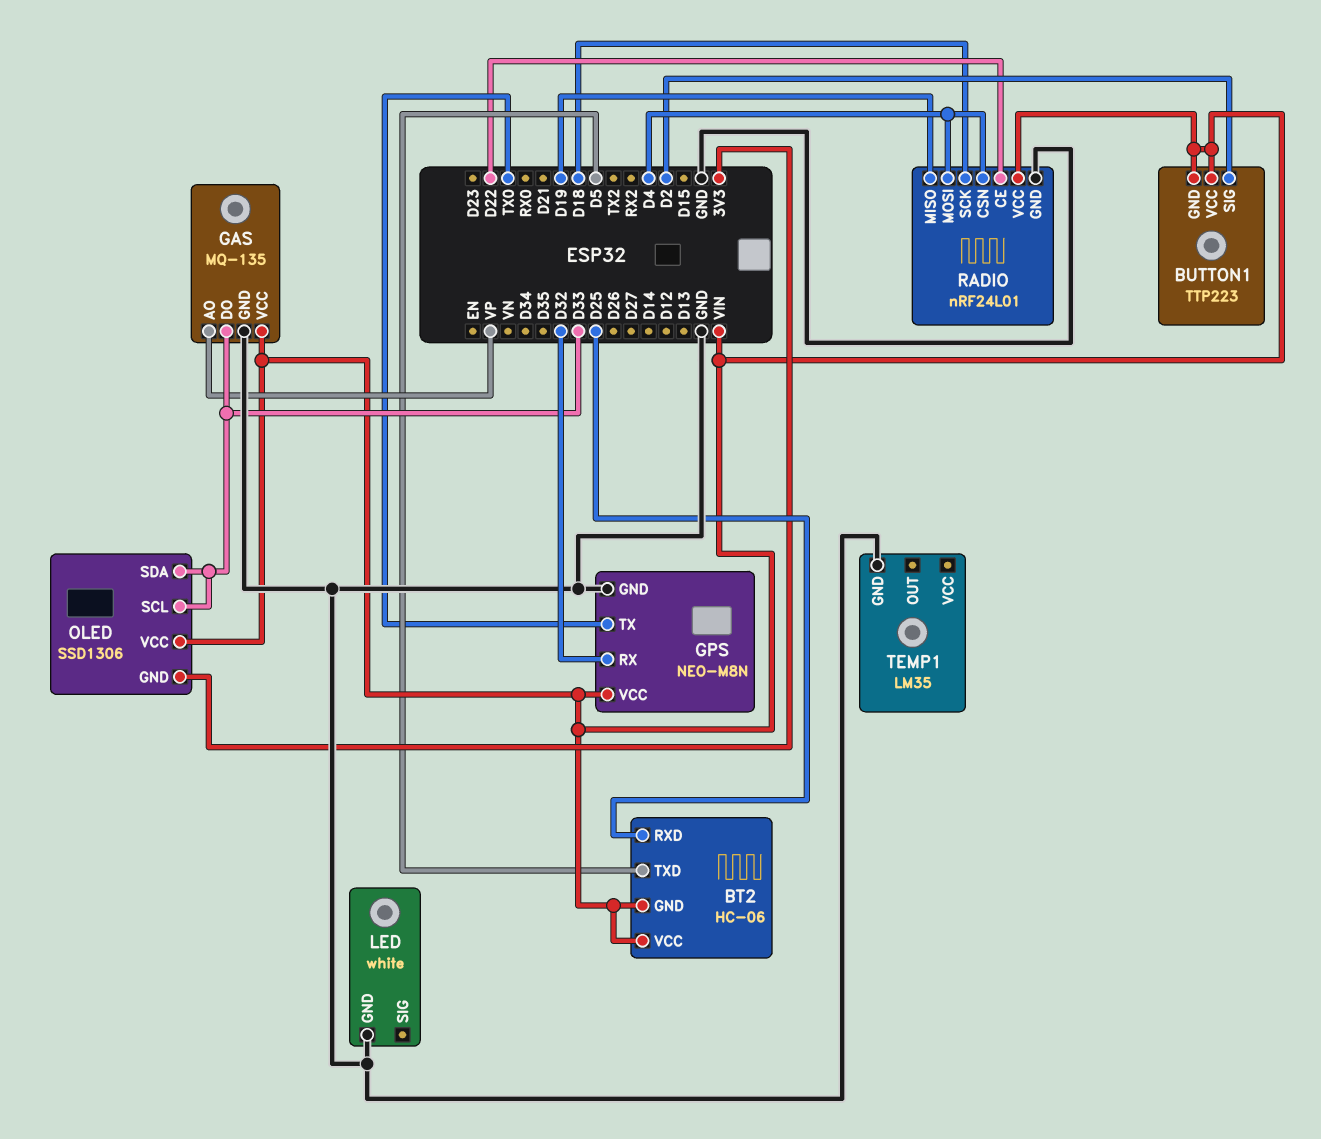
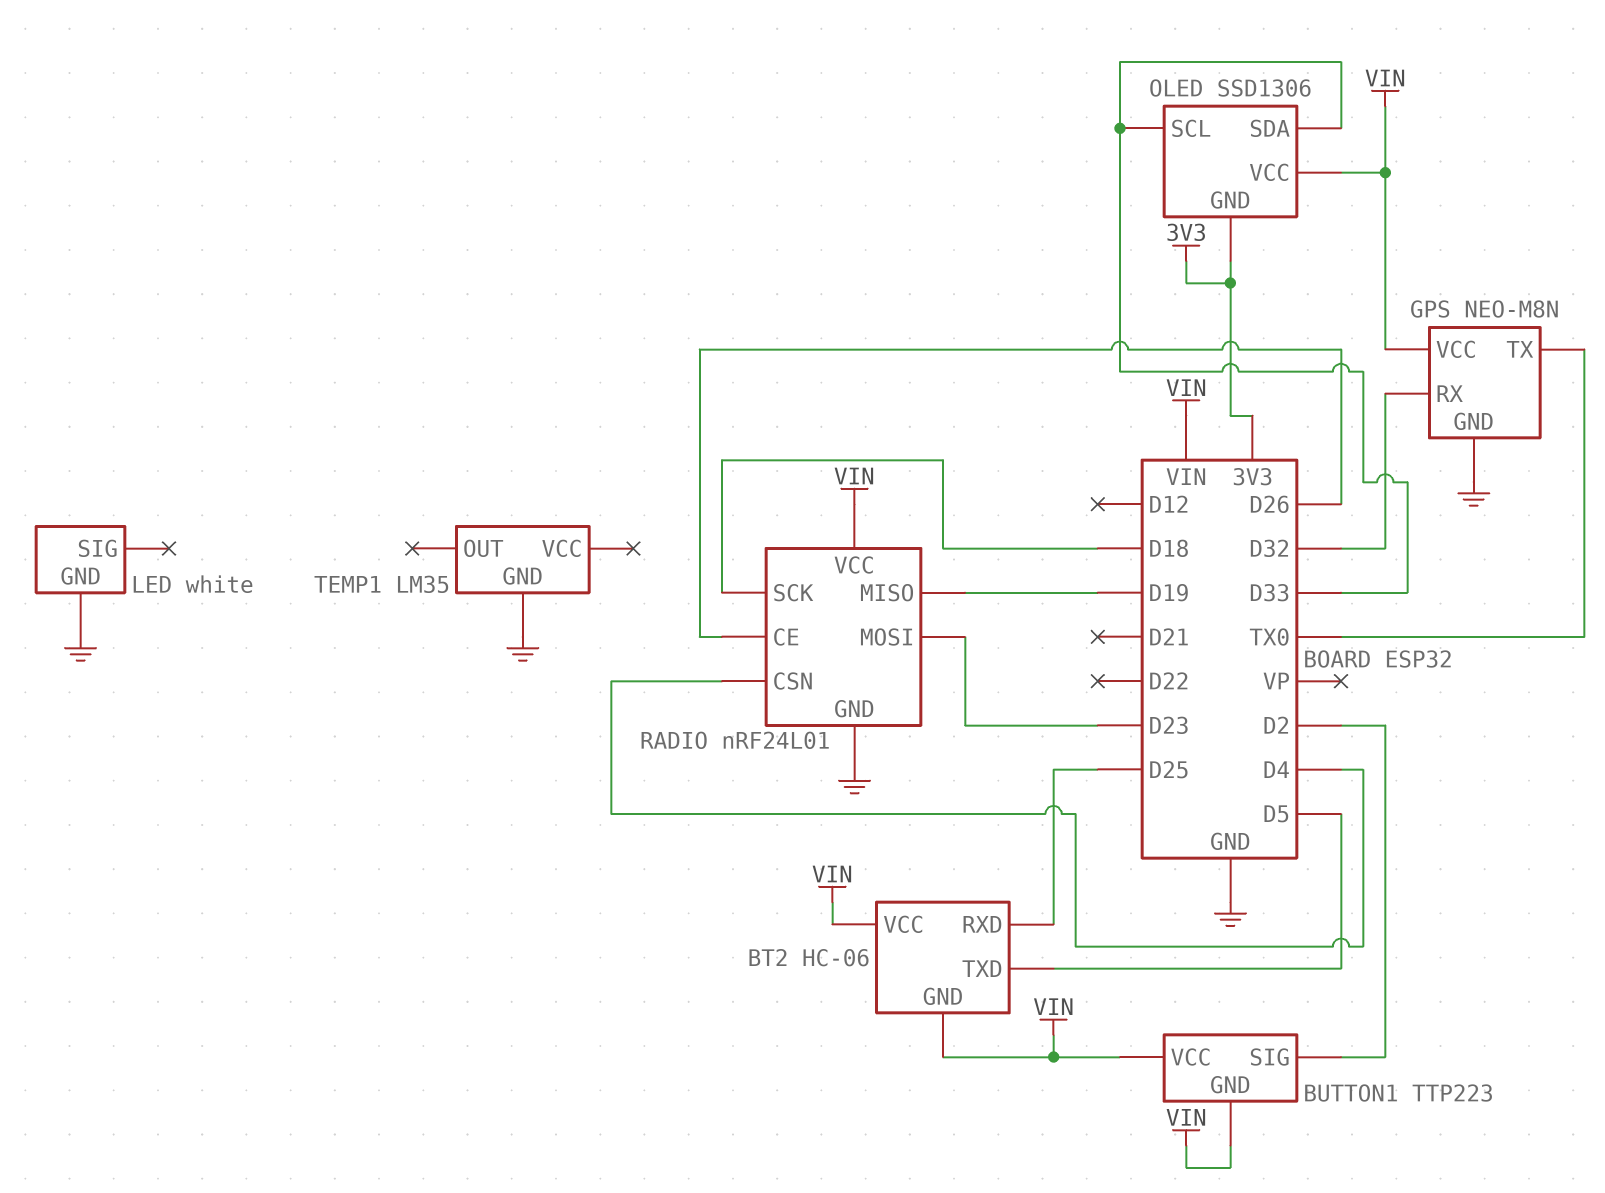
GAS: MQ-135 -> none
GAS pin AO: VP -> none
GAS pin DO: D33 -> none
GAS pin GND: GND -> none
GAS pin VCC: VIN -> none
RADIO pin CE: D22 -> D26
RADIO pin MOSI: D4 -> D23

